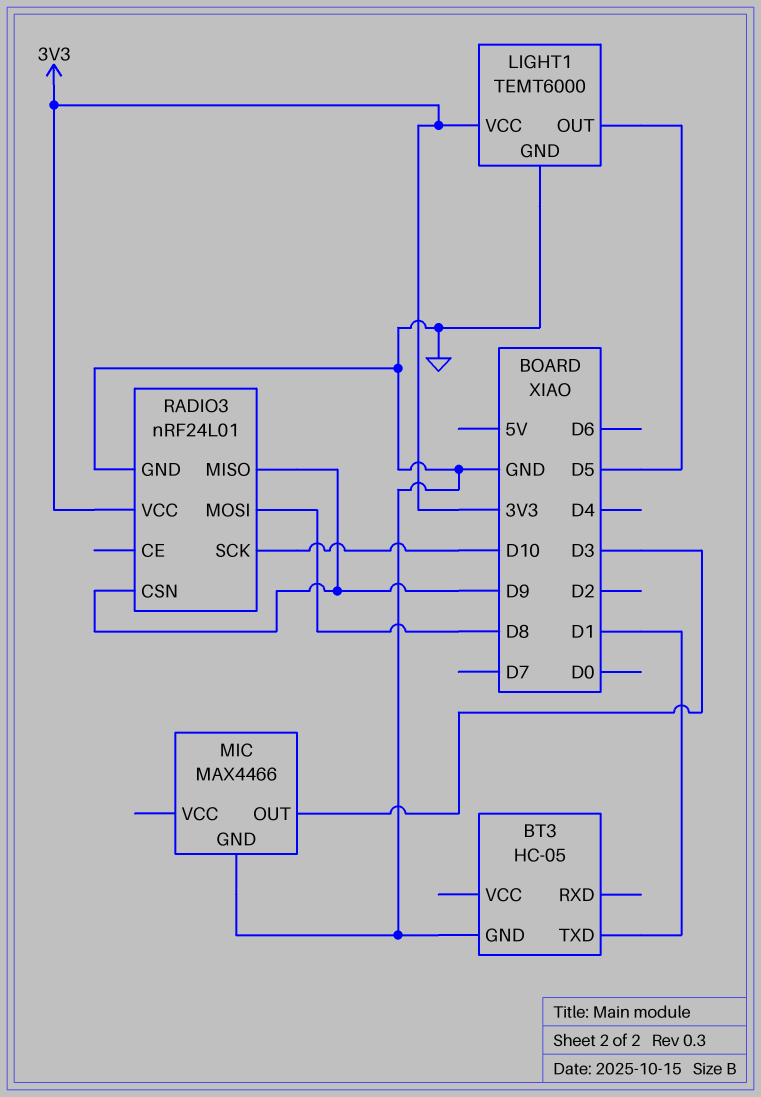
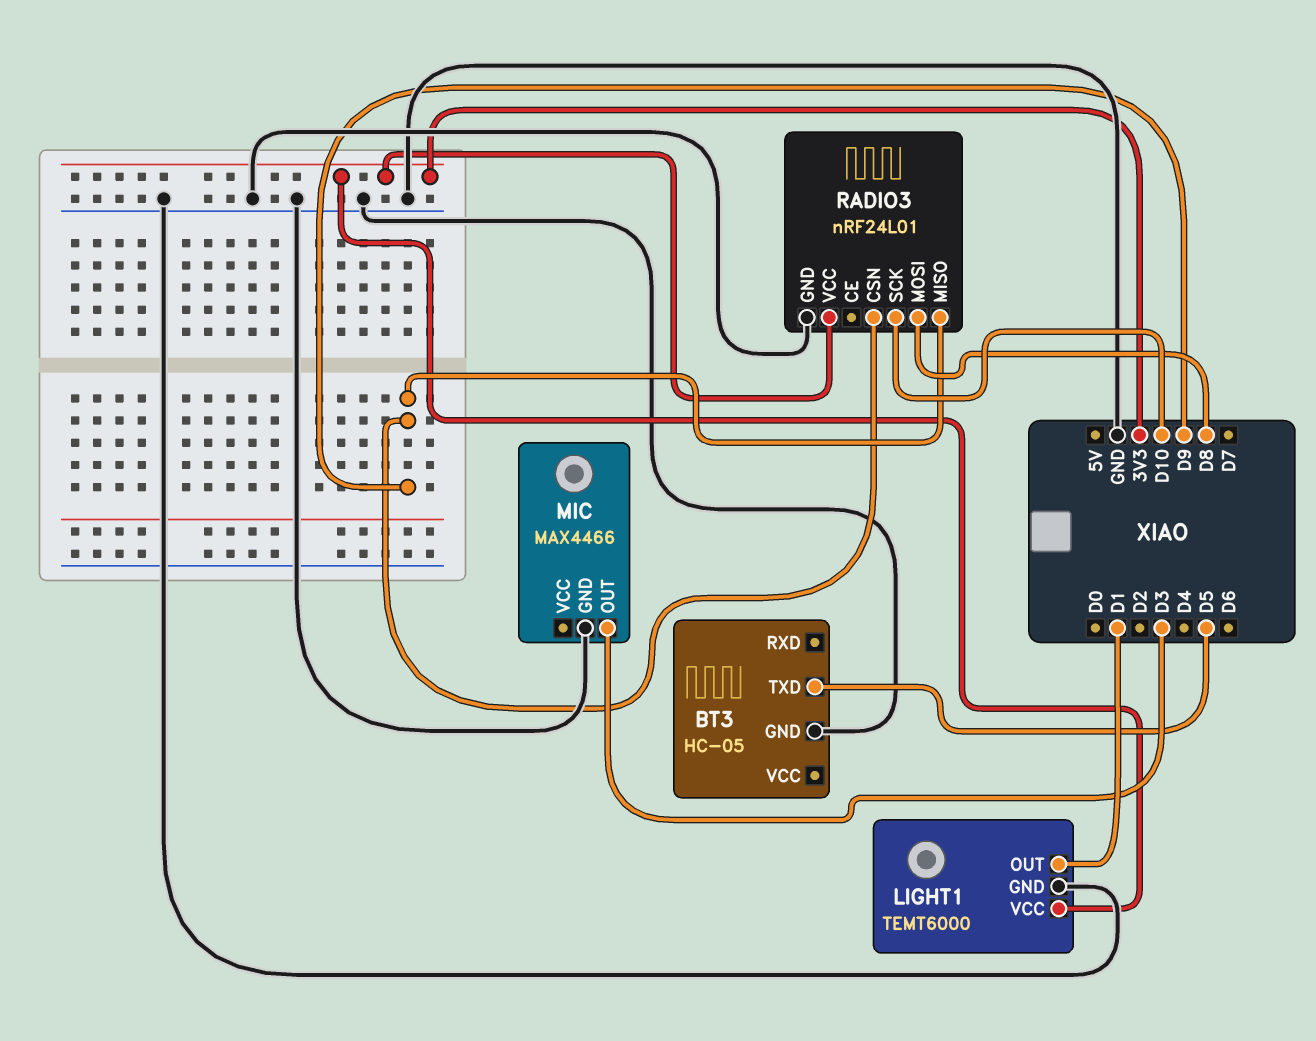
BT3 pin TXD: D1 -> D5
LIGHT1 pin OUT: D5 -> D1

